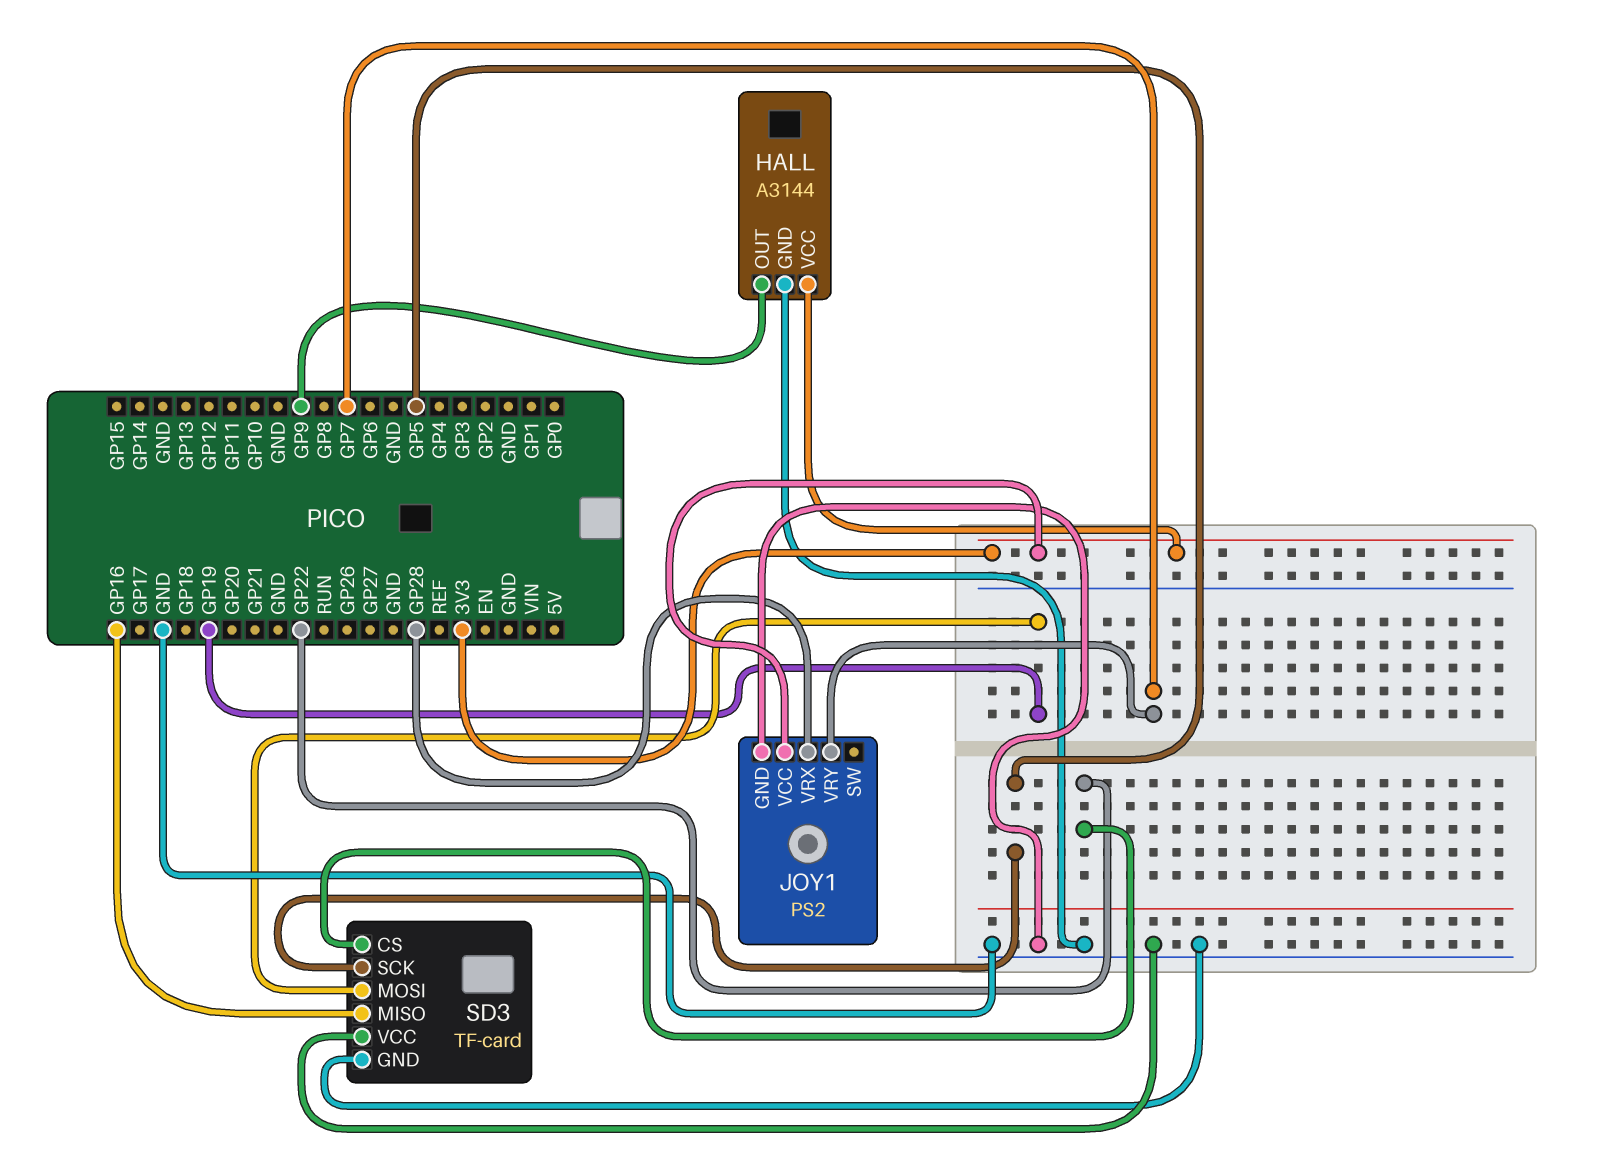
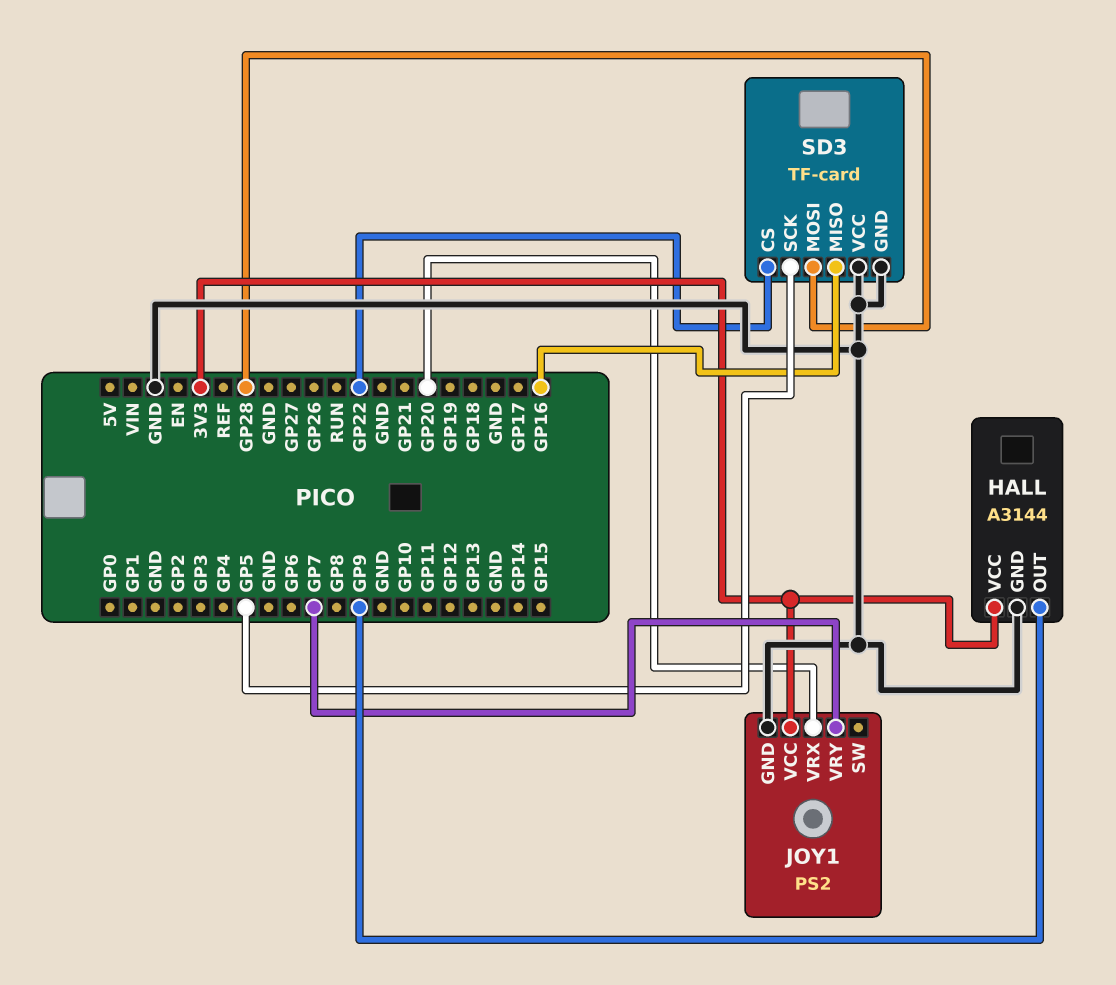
JOY1 pin VRX: GP28 -> GP20
SD3 pin MOSI: GP19 -> GP28

